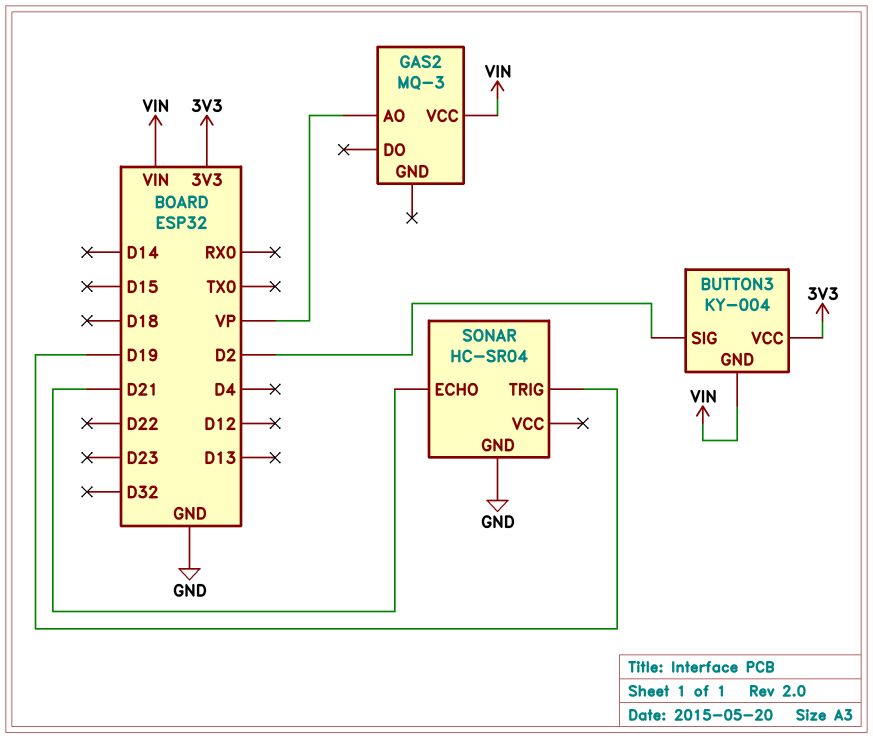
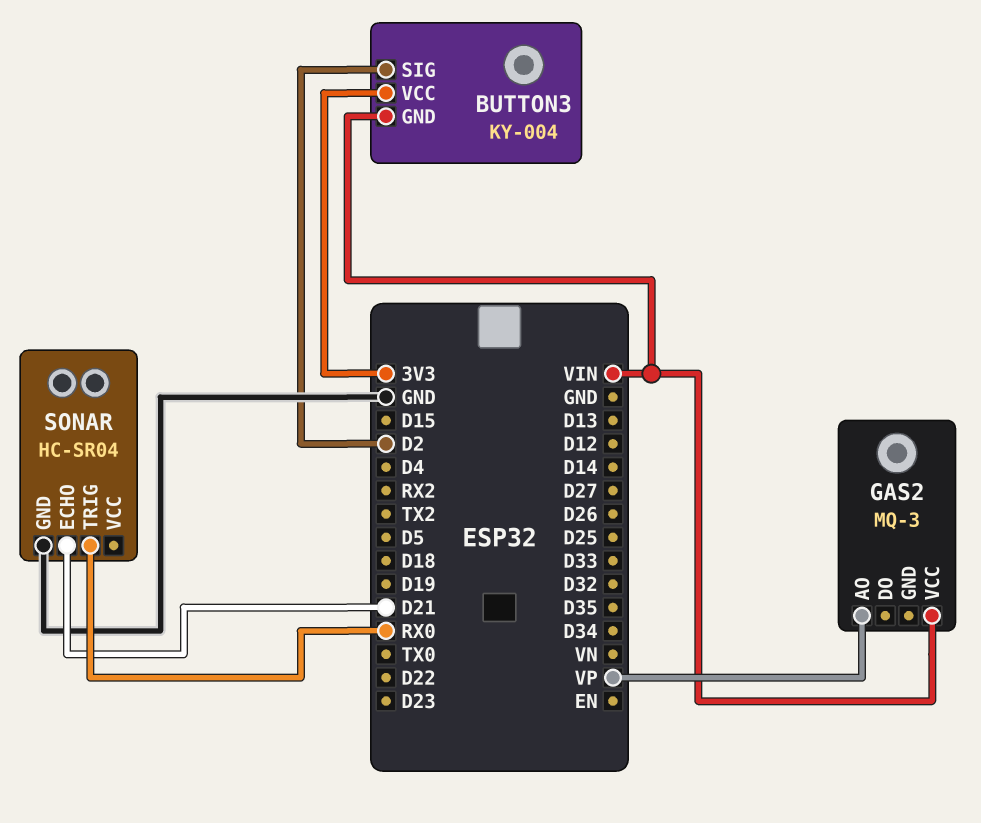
SONAR pin TRIG: D19 -> RX0

